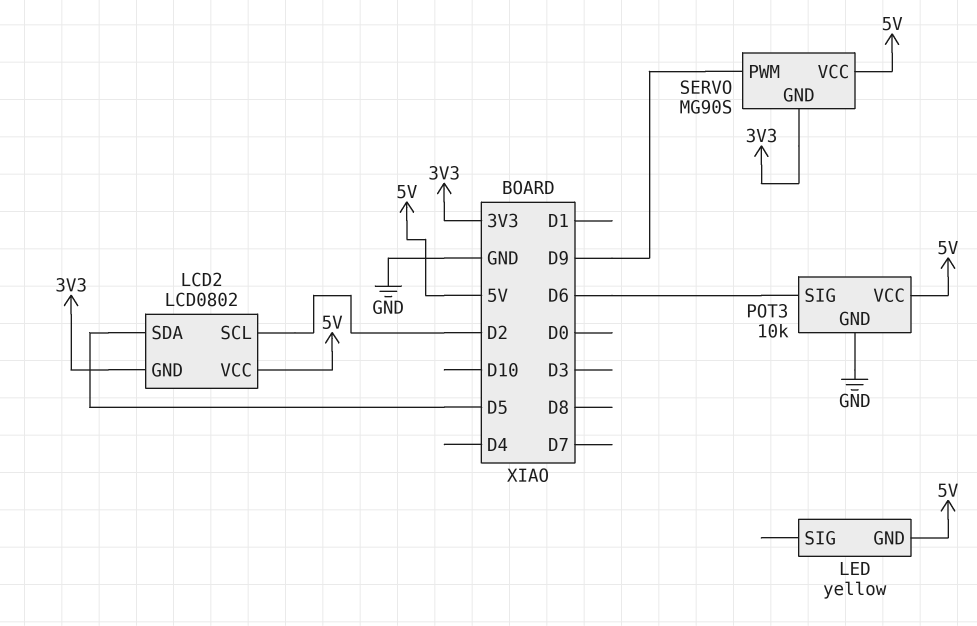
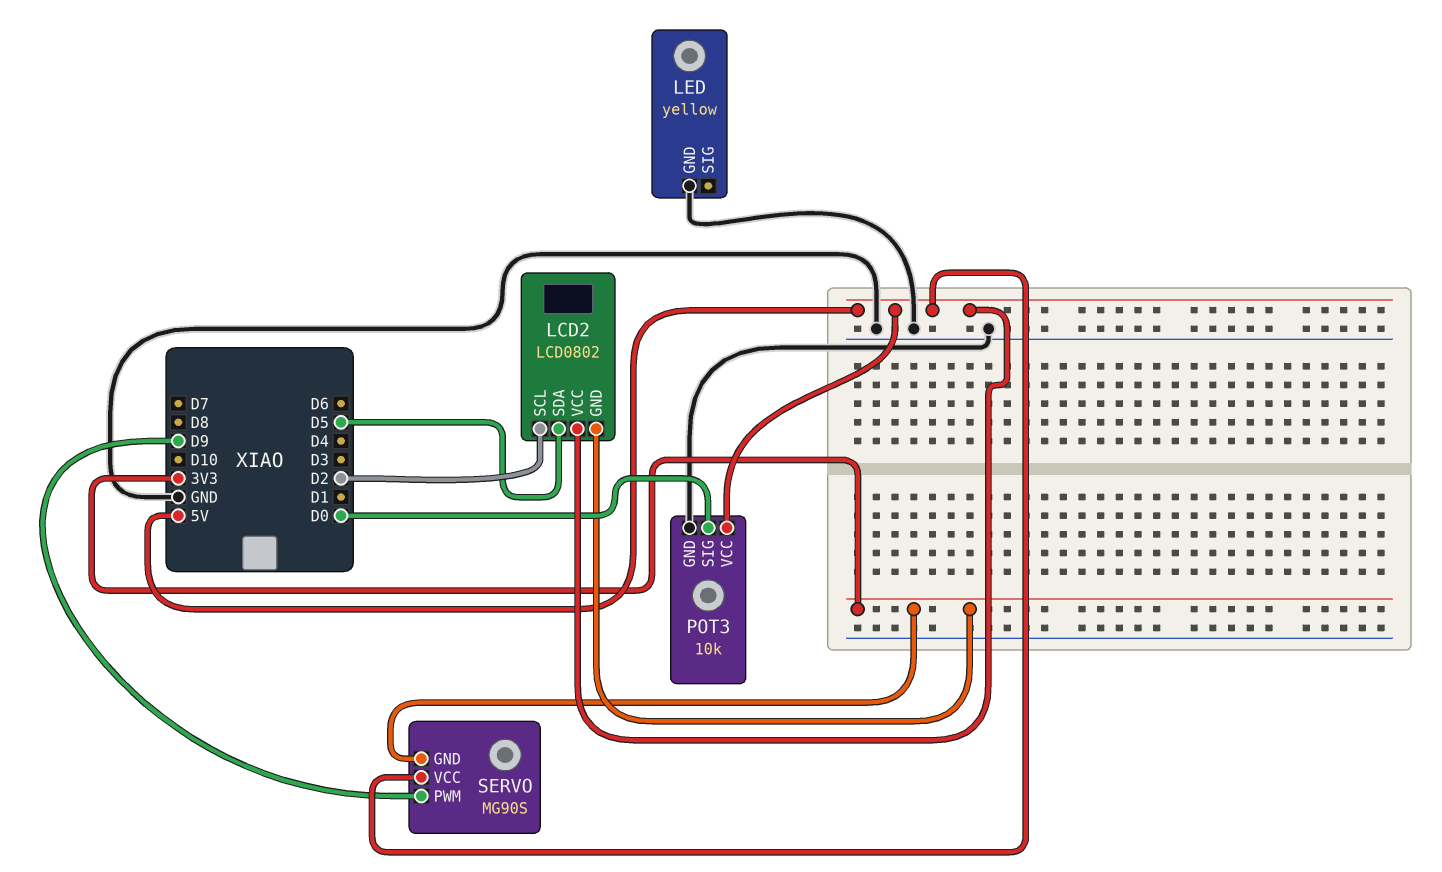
LED pin GND: 5V -> GND
POT3 pin SIG: D6 -> D0

